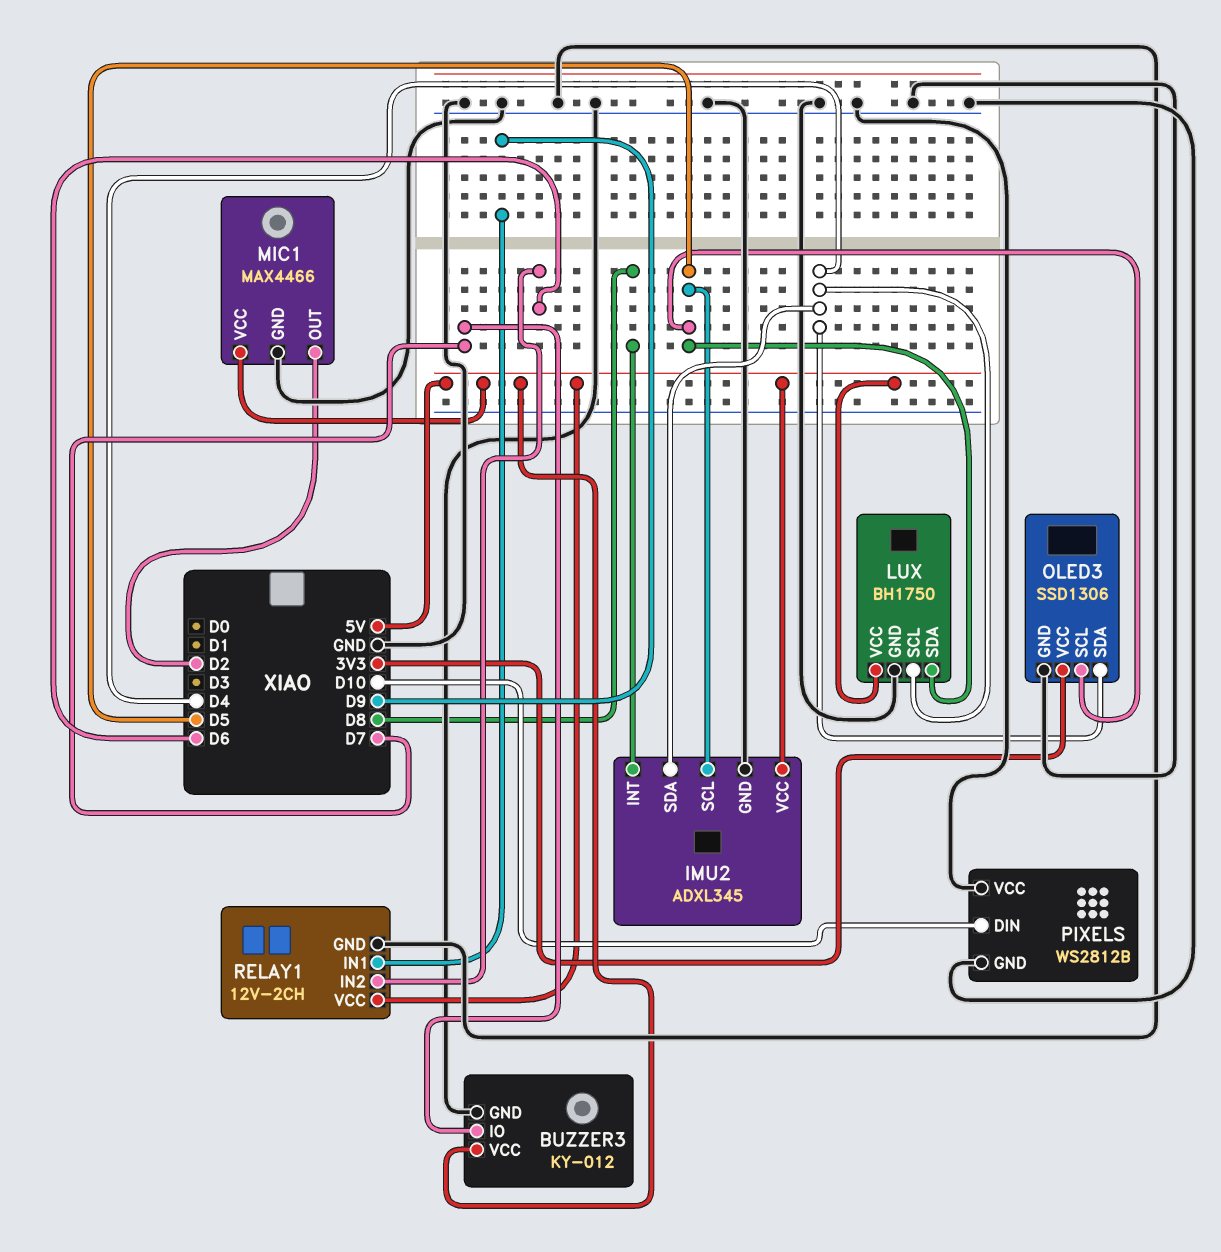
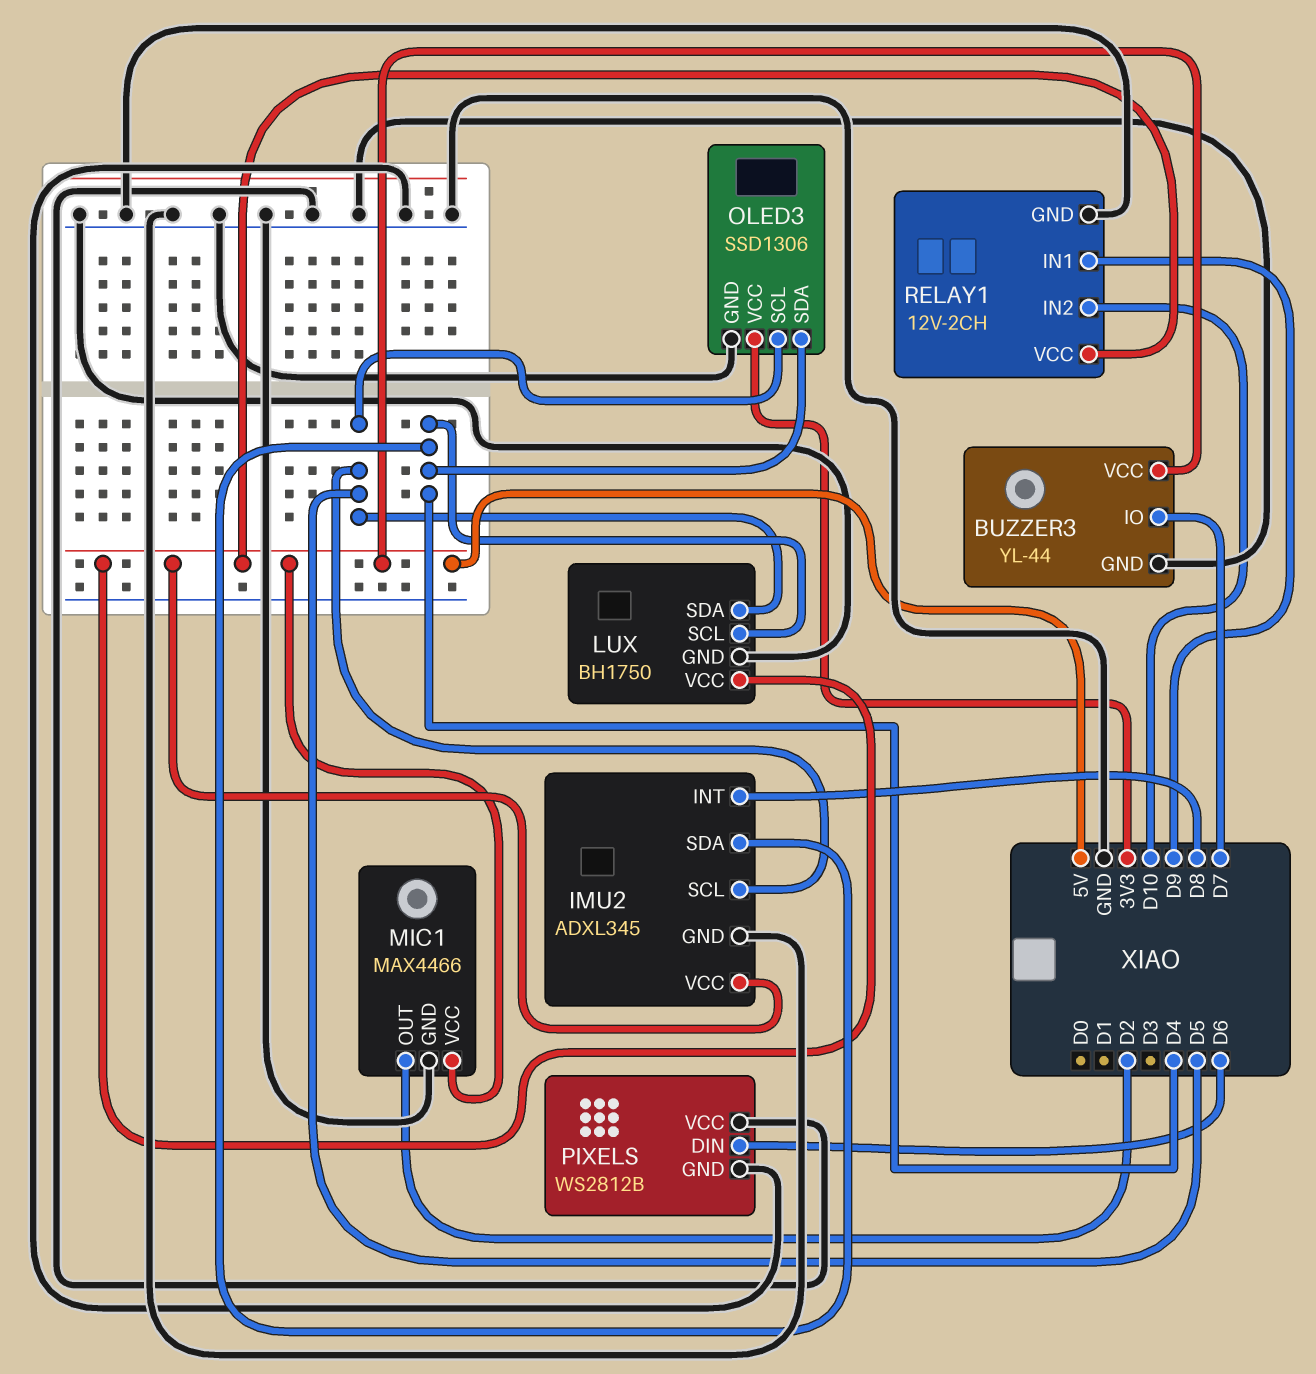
BUZZER3: KY-012 -> YL-44
PIXELS pin DIN: D10 -> D6
RELAY1 pin IN2: D6 -> D10

